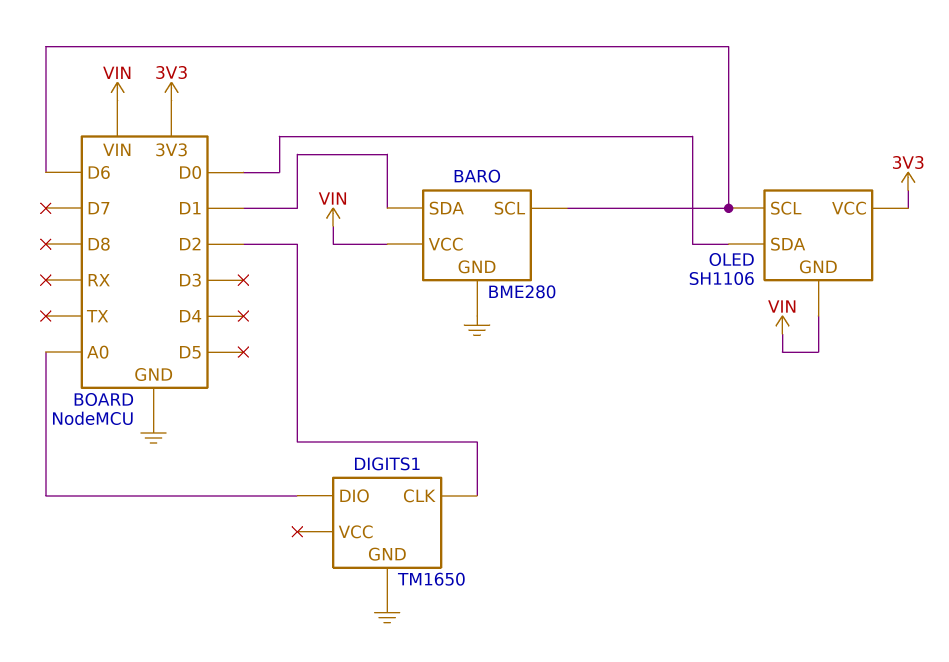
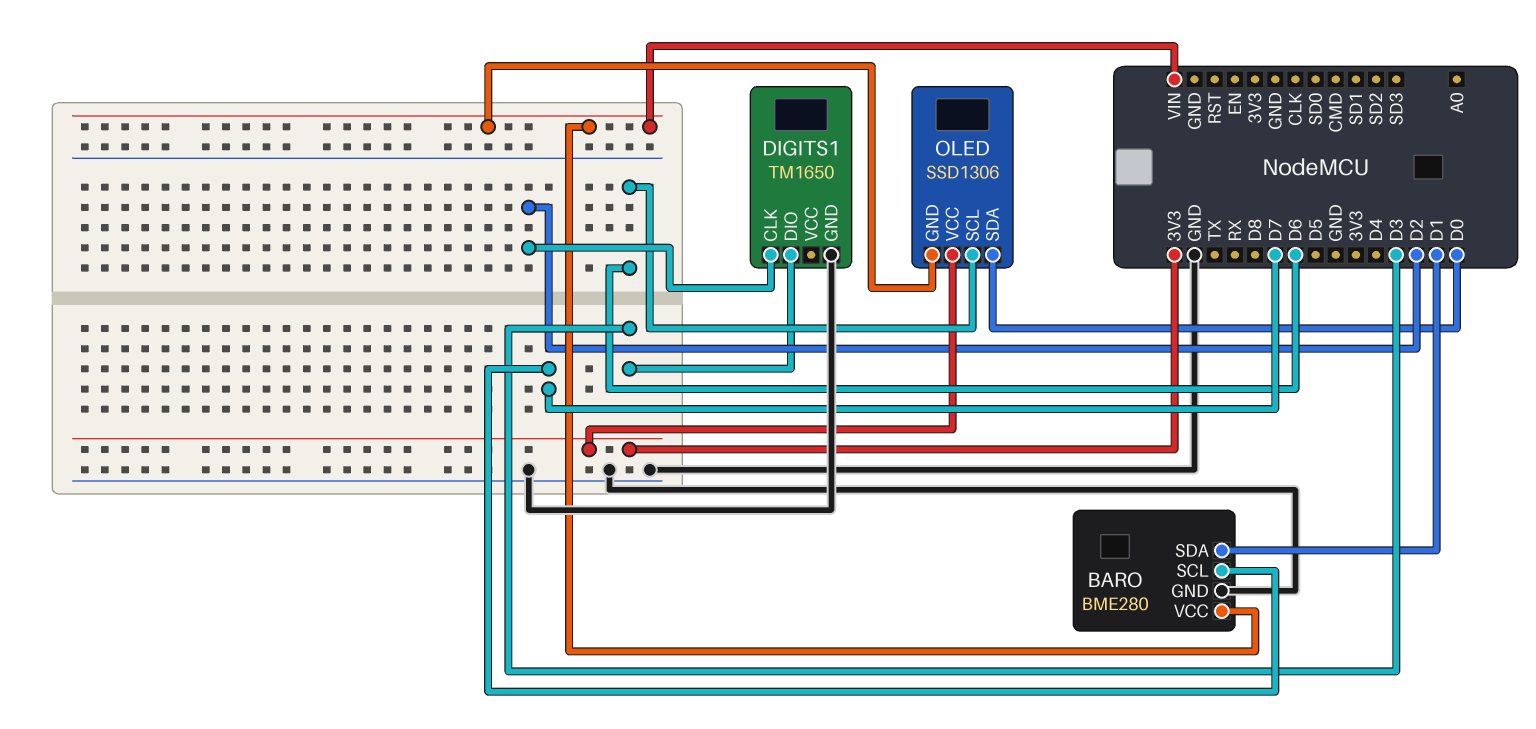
BARO pin SCL: D6 -> D7
DIGITS1 pin DIO: A0 -> D3
OLED: SH1106 -> SSD1306

